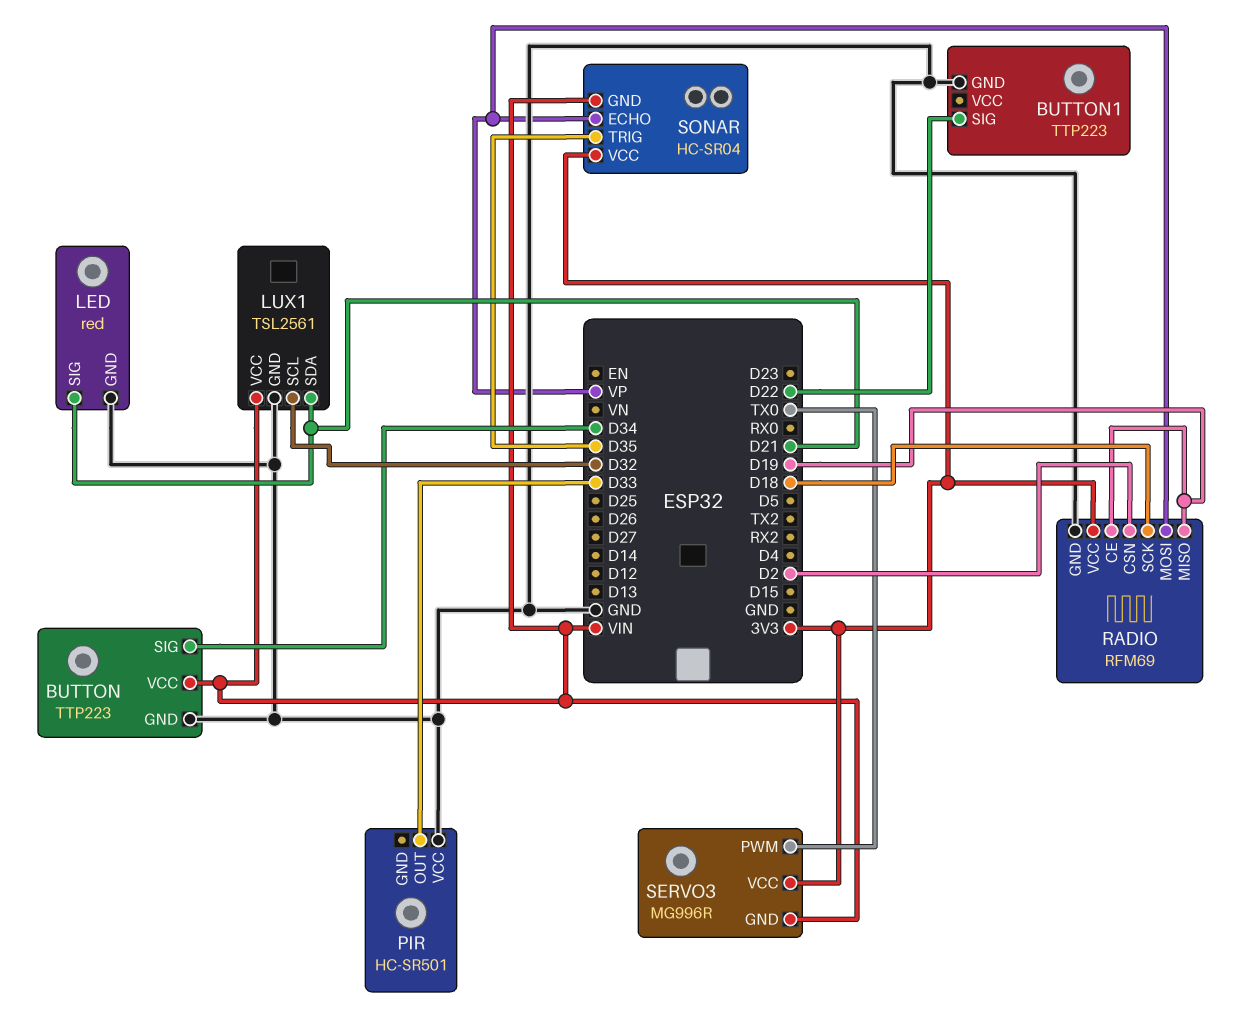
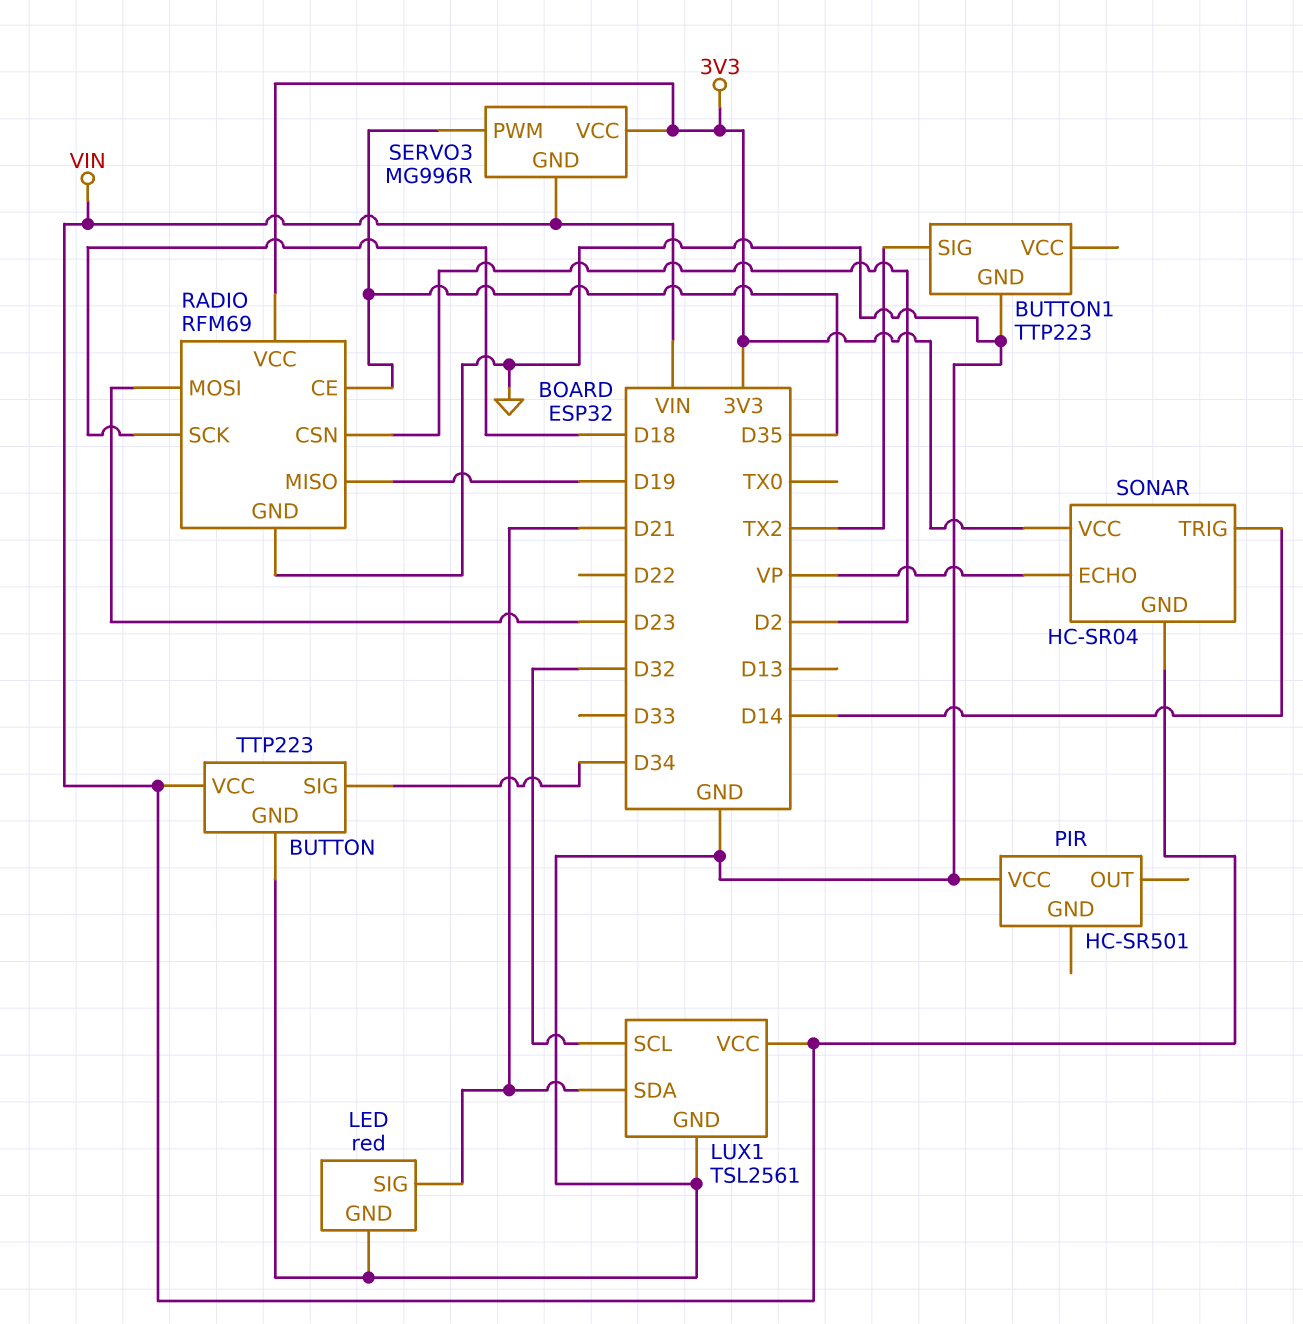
BUTTON1 pin SIG: D22 -> TX2
PIR pin OUT: D33 -> none
RADIO pin CE: D19 -> D35
RADIO pin MOSI: VP -> D23
SERVO3 pin PWM: TX0 -> D35
SONAR pin TRIG: D35 -> D14

